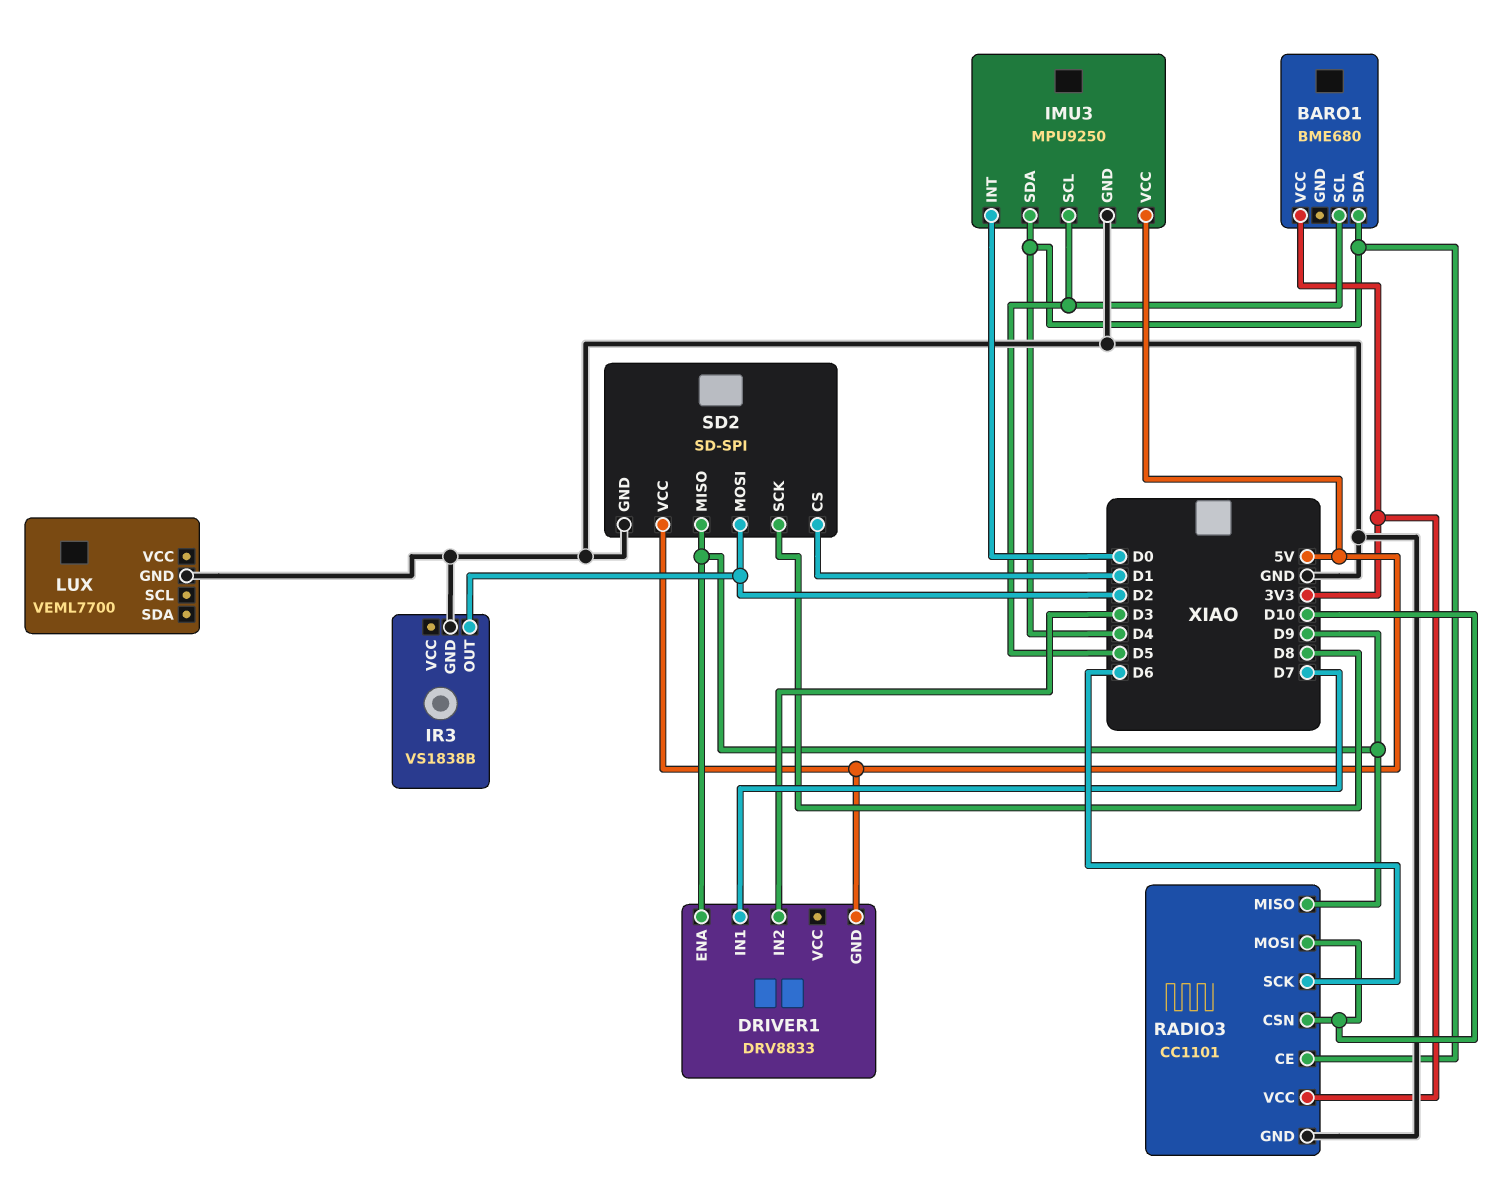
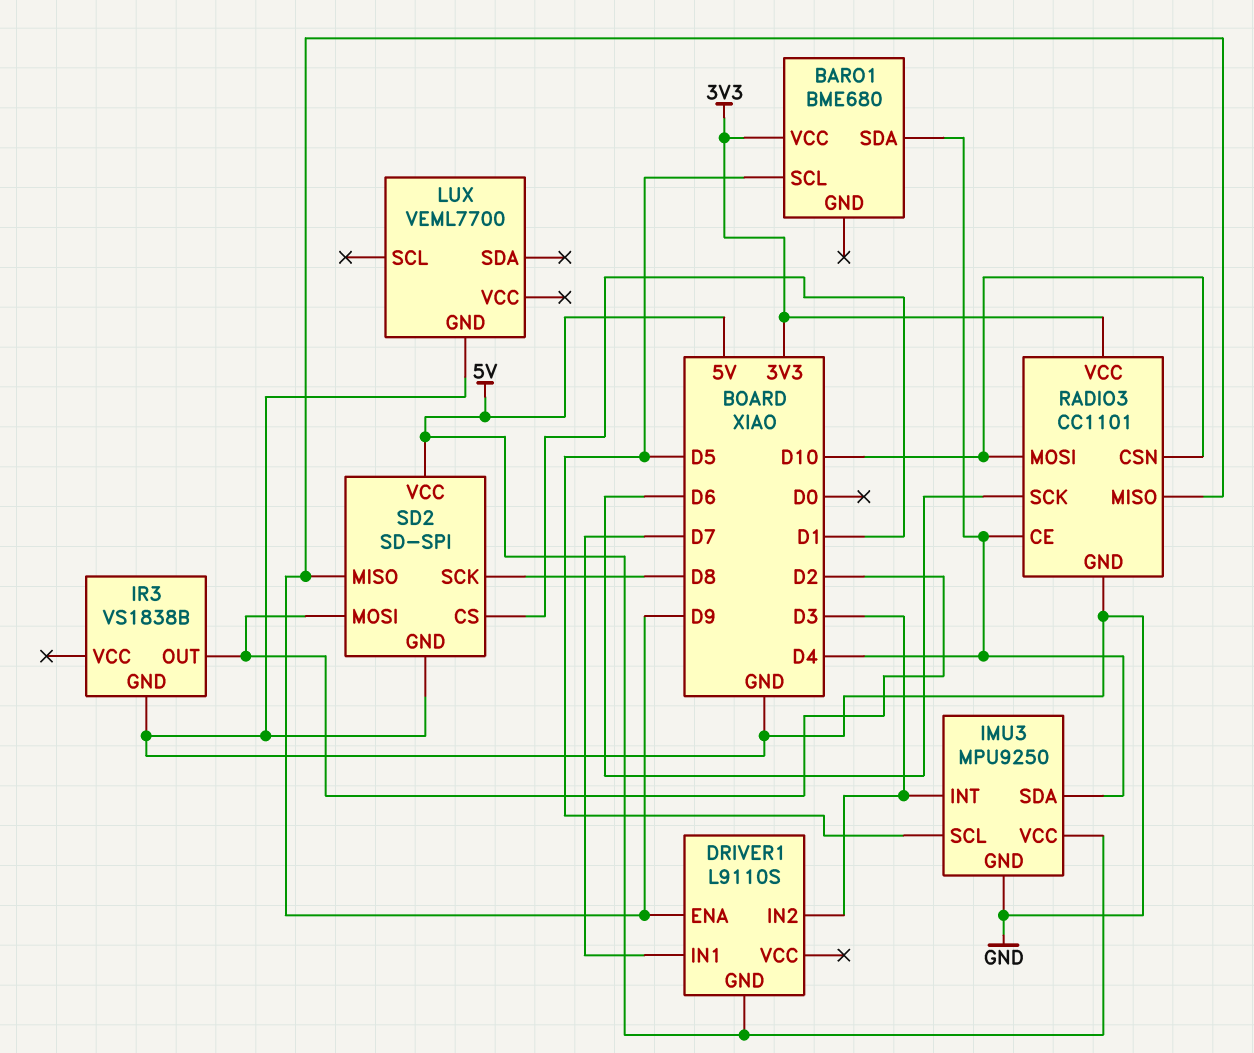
DRIVER1: DRV8833 -> L9110S
IMU3 pin INT: D0 -> D3

